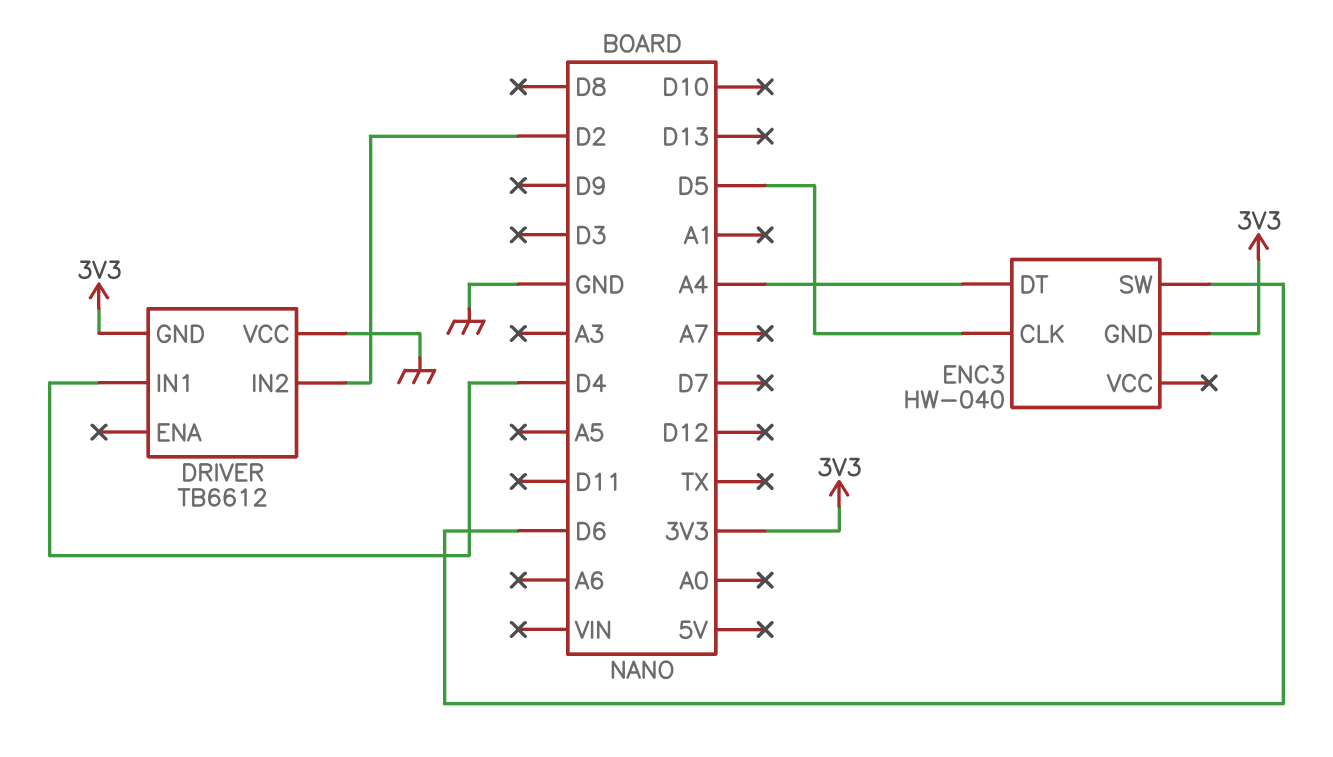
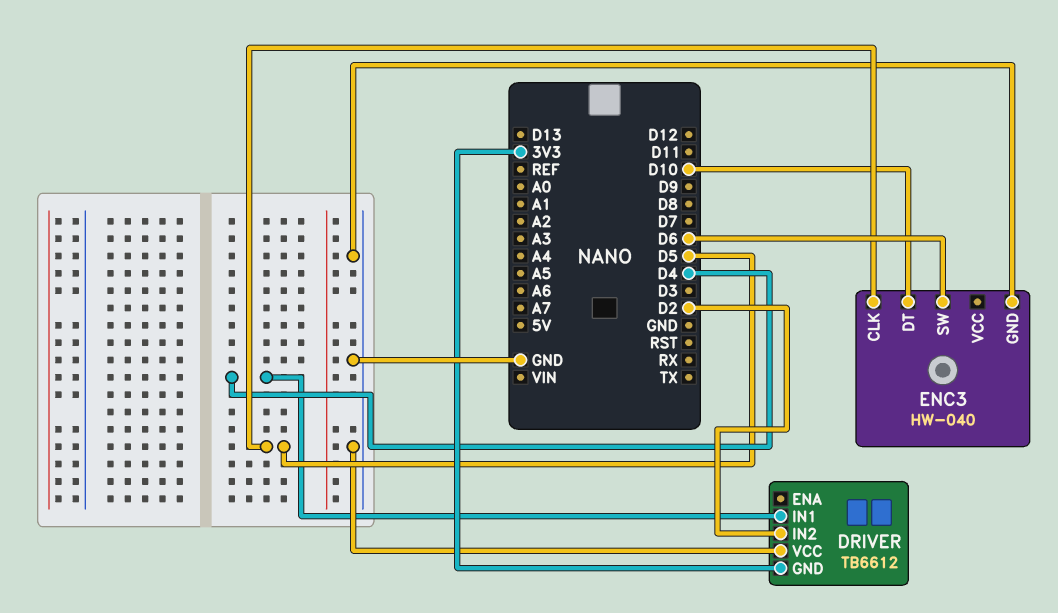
ENC3 pin DT: A4 -> D10
ENC3 pin GND: 3V3 -> GND

